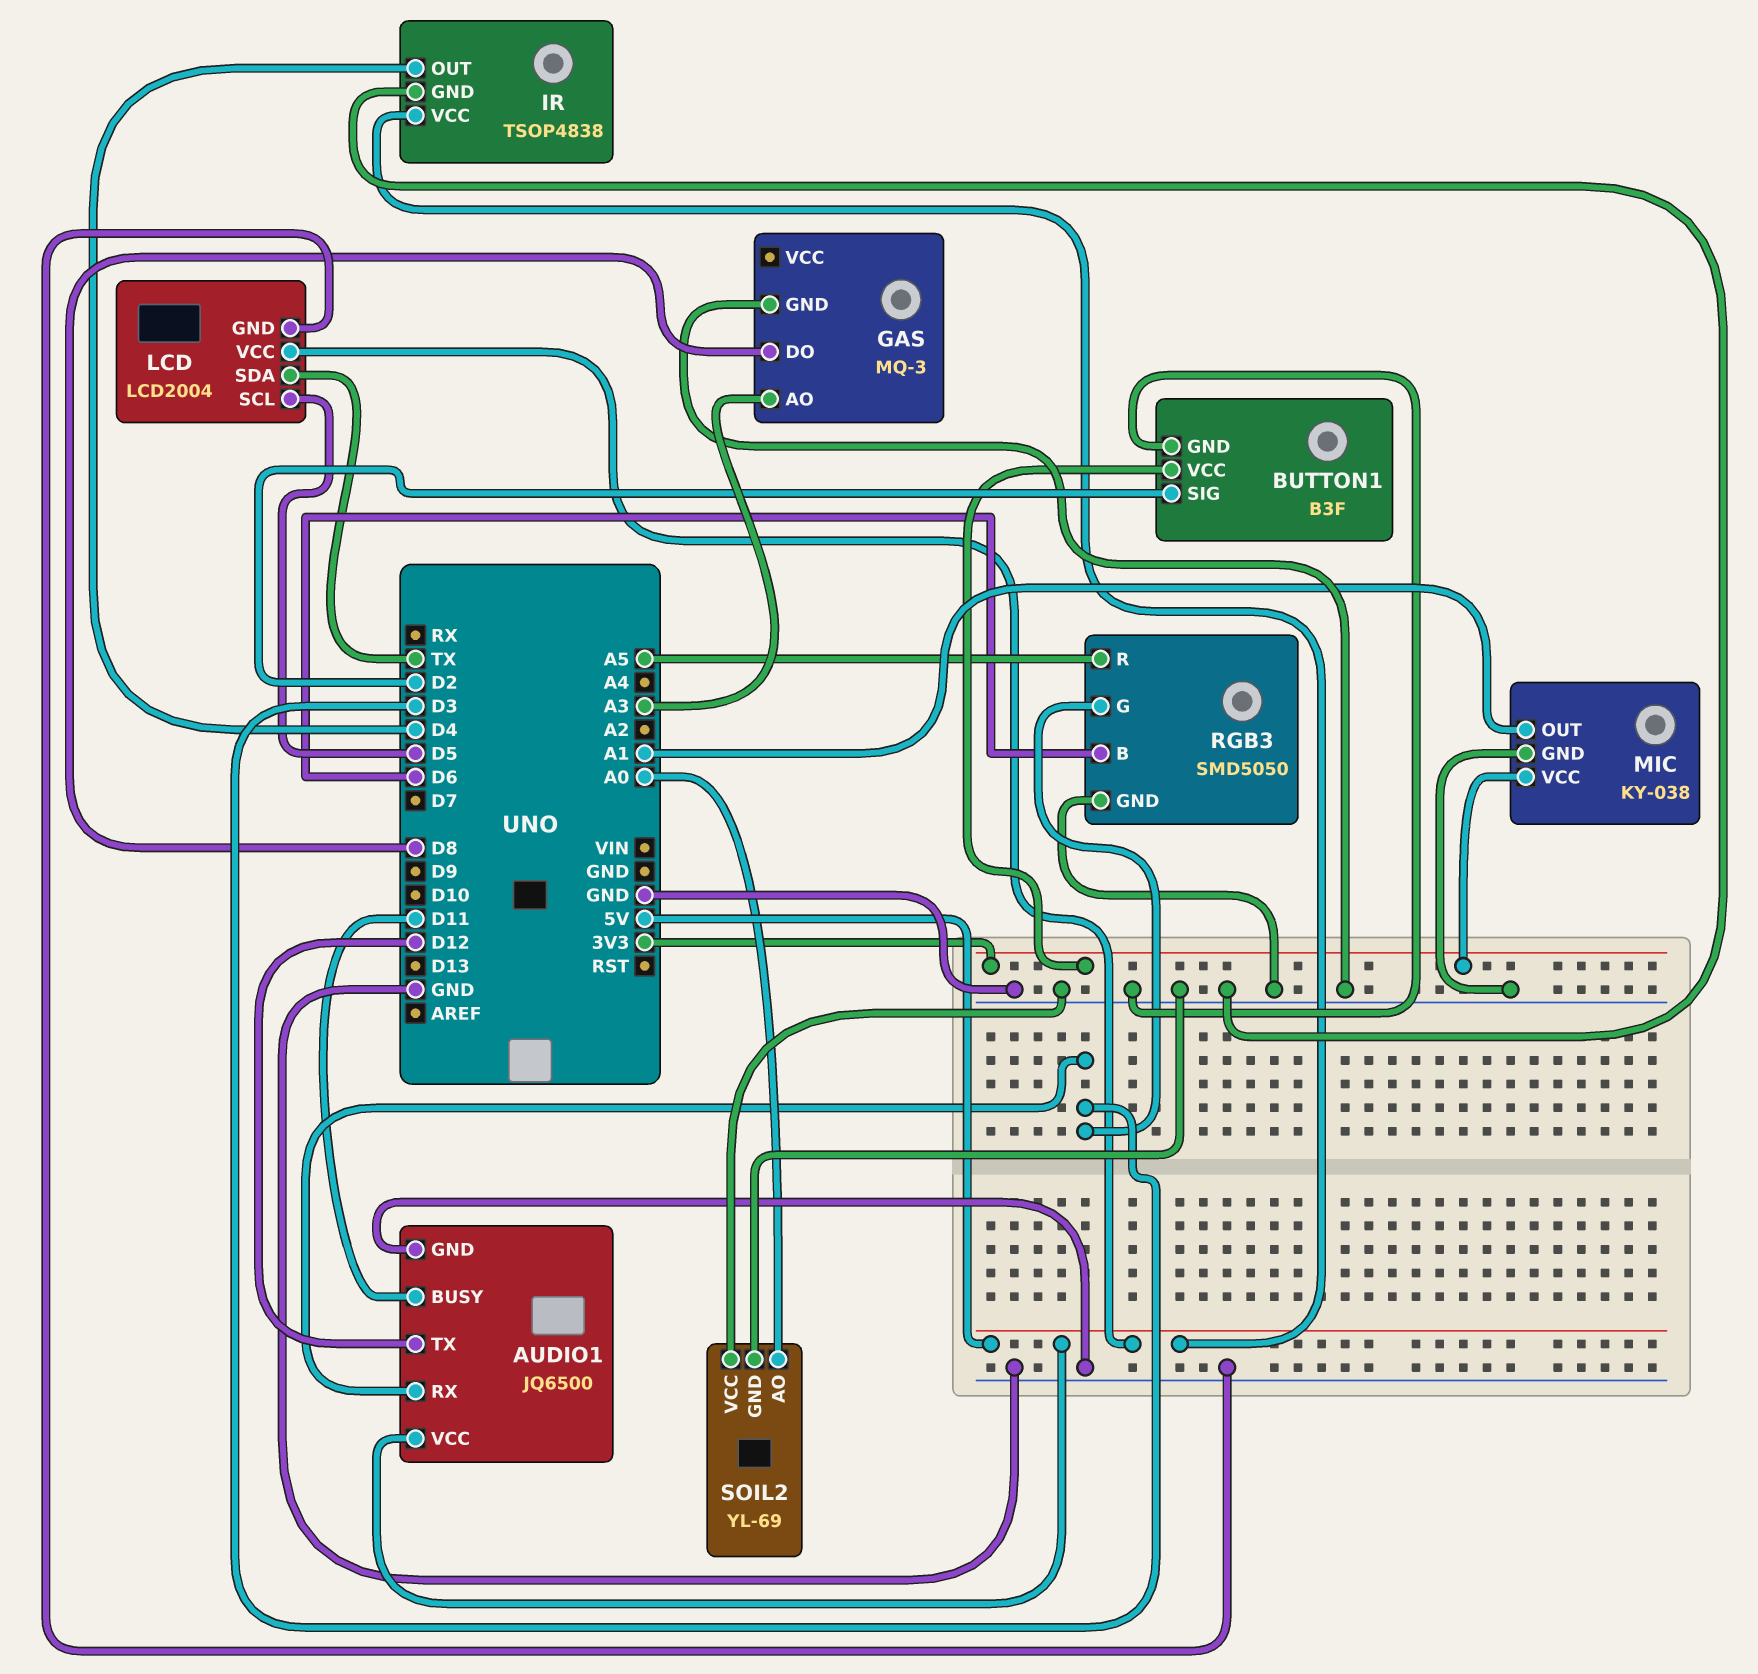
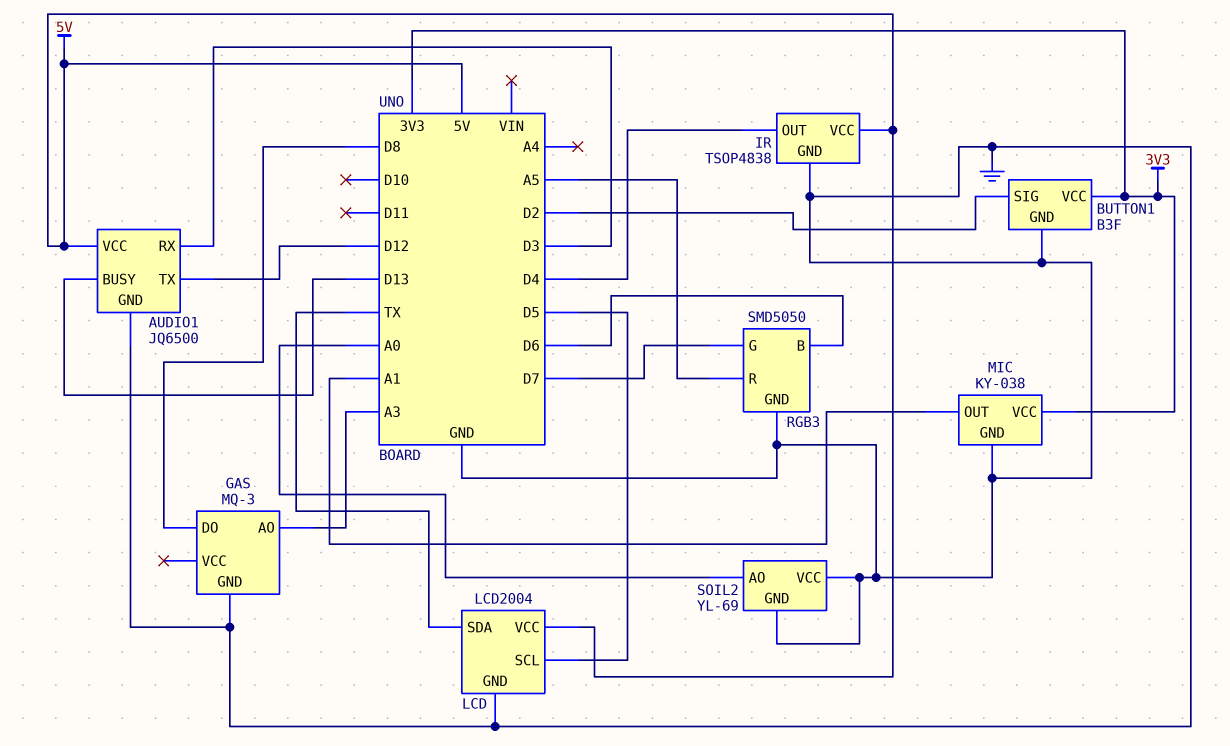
AUDIO1 pin BUSY: D11 -> D13
RGB3 pin G: D3 -> D7

